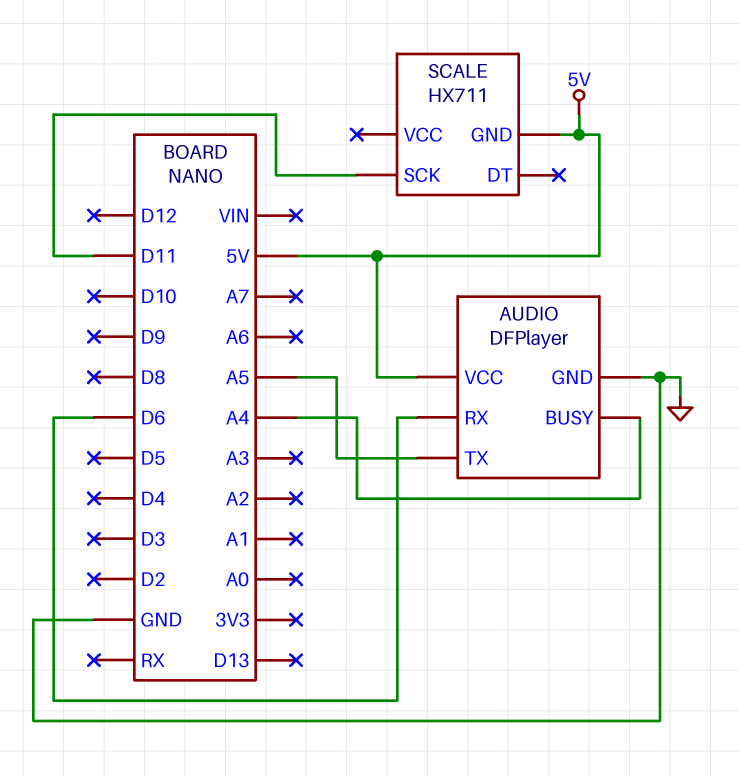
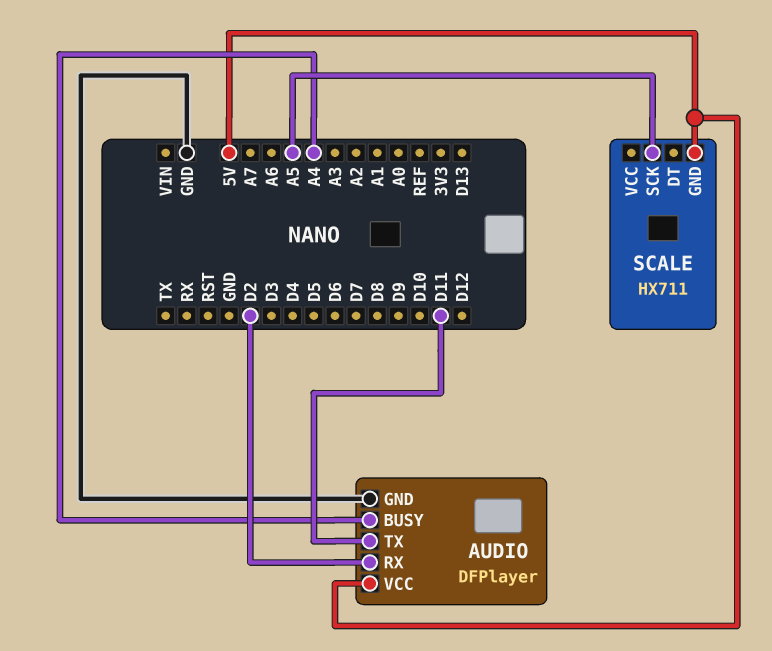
AUDIO pin RX: D6 -> D2
AUDIO pin TX: A5 -> D11
SCALE pin SCK: D11 -> A5

